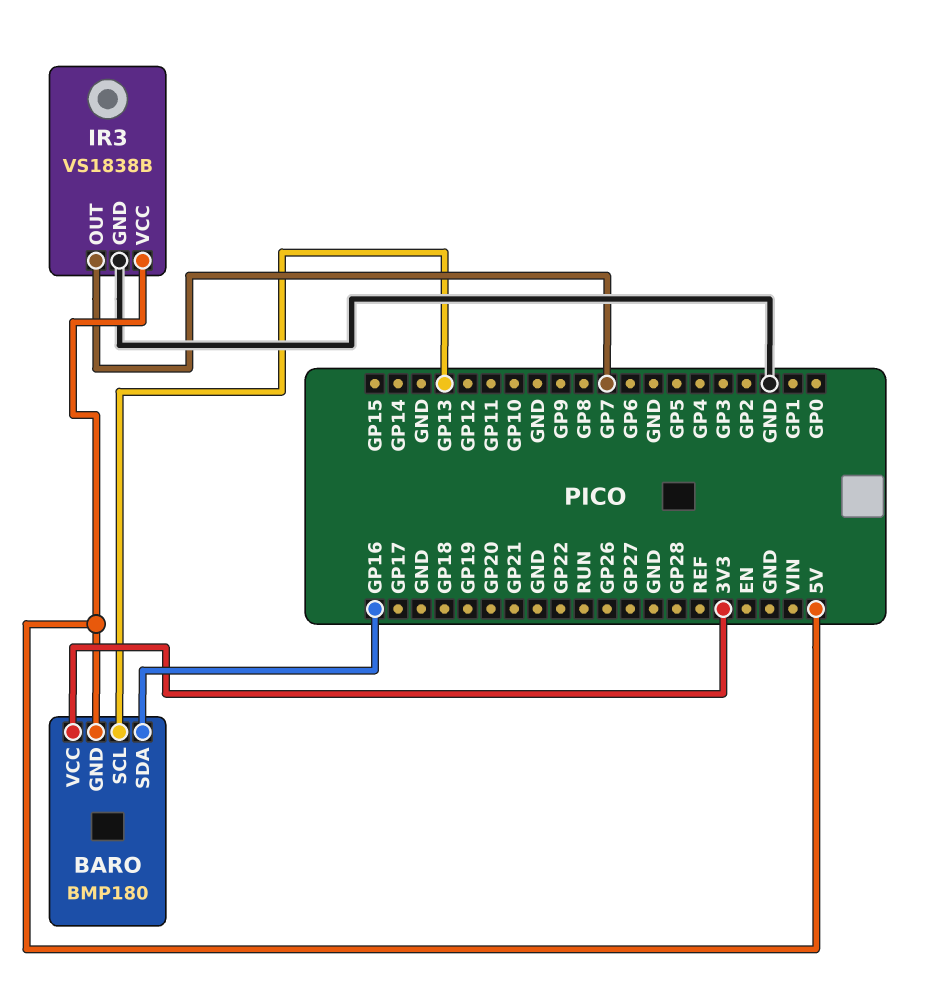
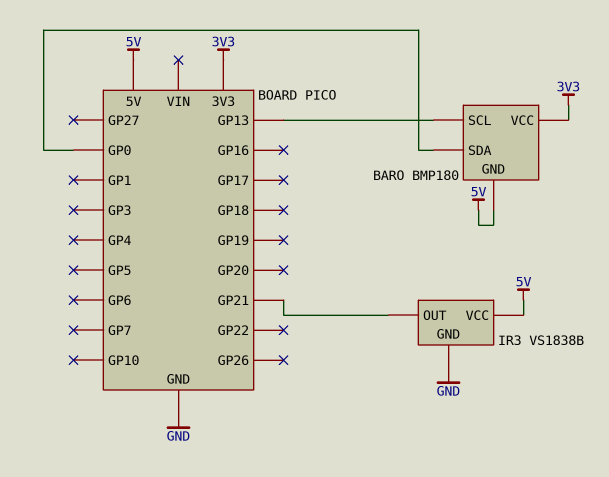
BARO pin SDA: GP16 -> GP0
IR3 pin OUT: GP7 -> GP21

